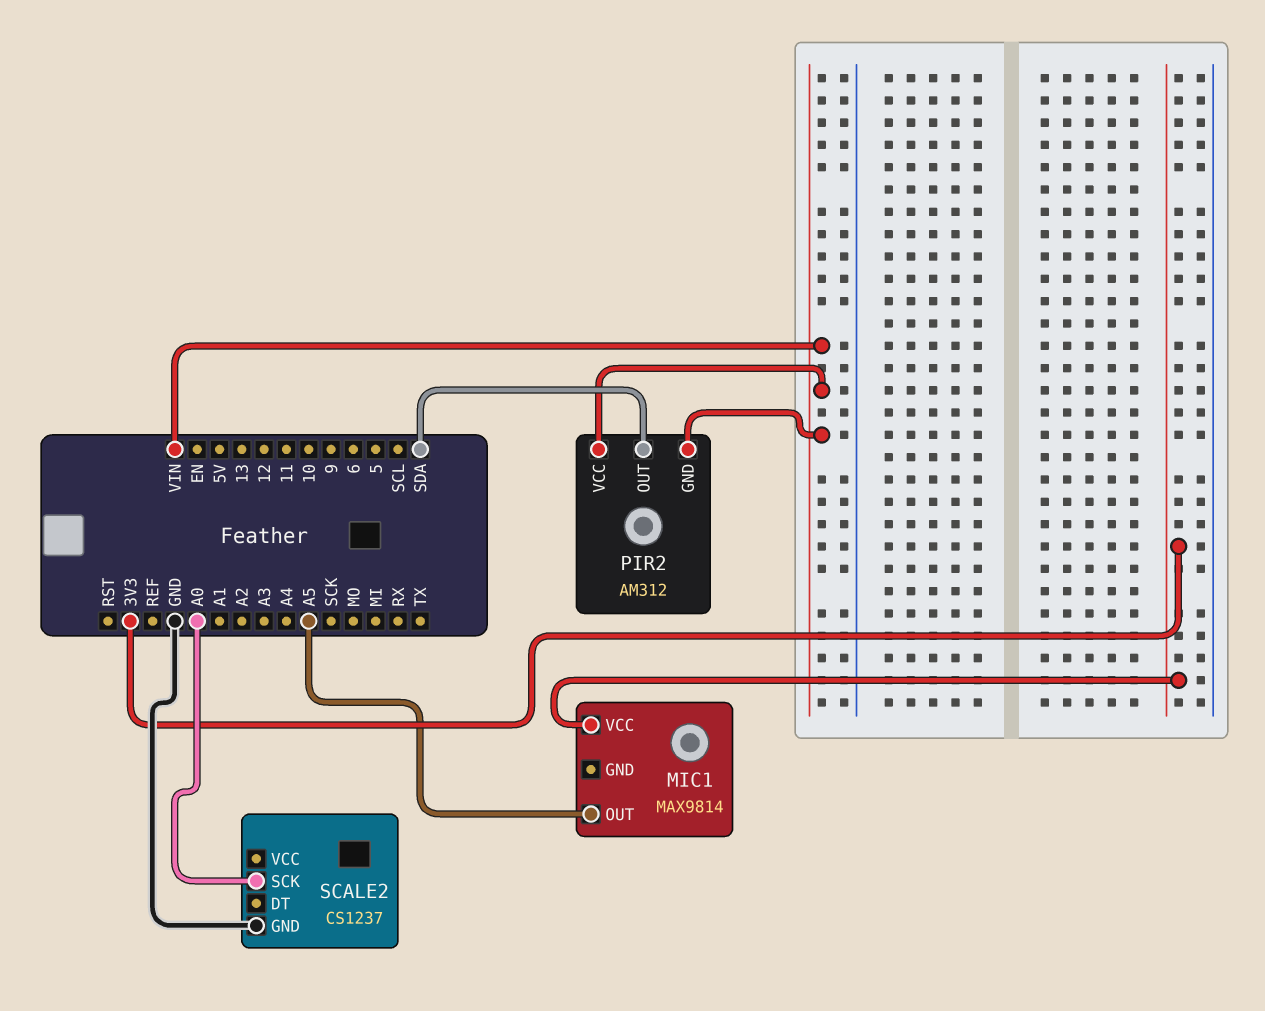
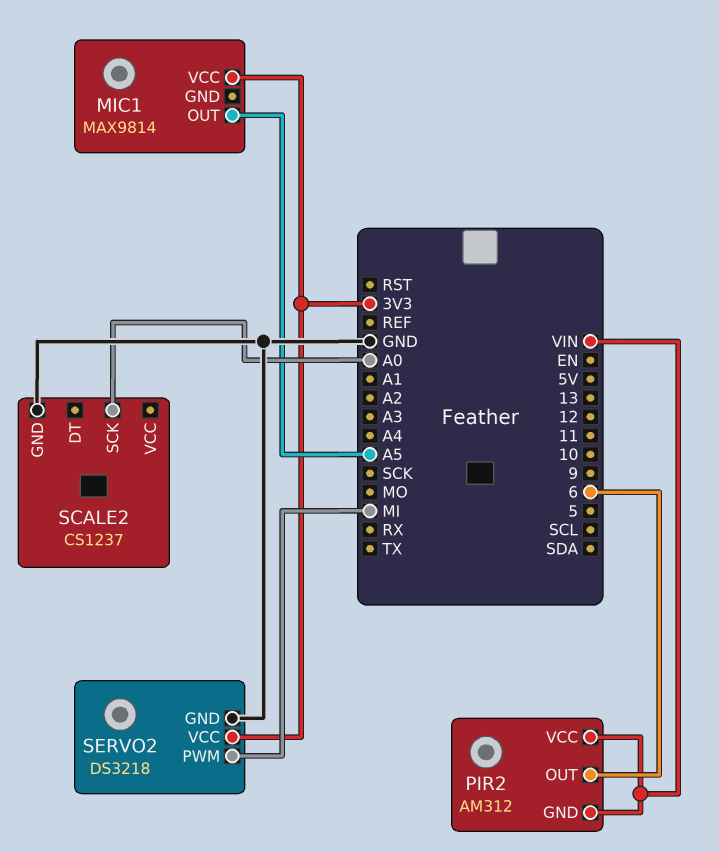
PIR2 pin OUT: SDA -> 6
SERVO2: none -> DS3218
SERVO2 pin GND: none -> GND
SERVO2 pin PWM: none -> MI
SERVO2 pin VCC: none -> 3V3

